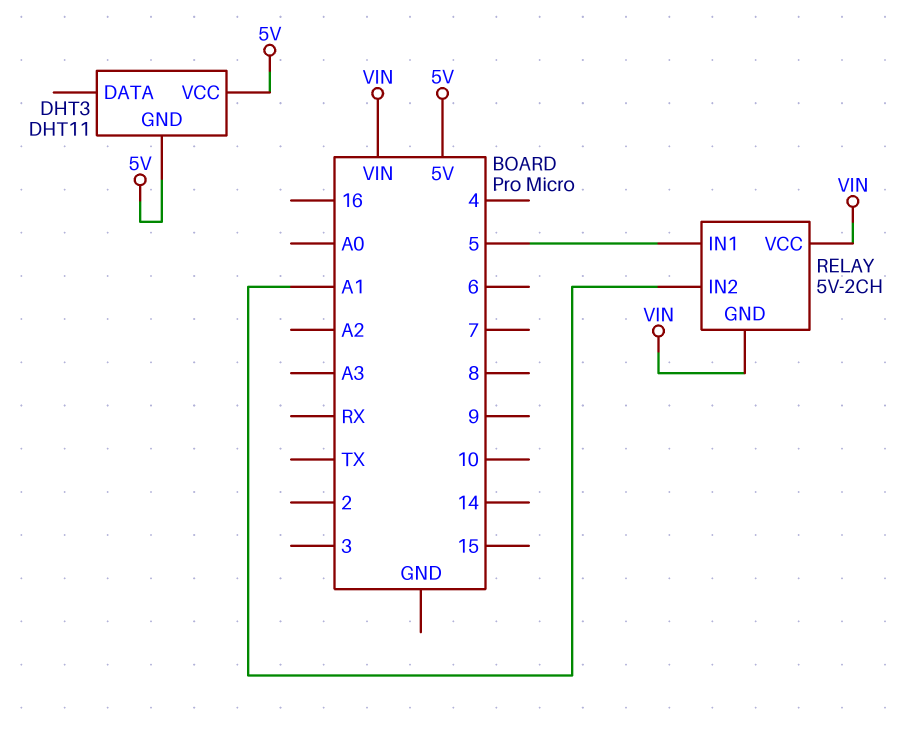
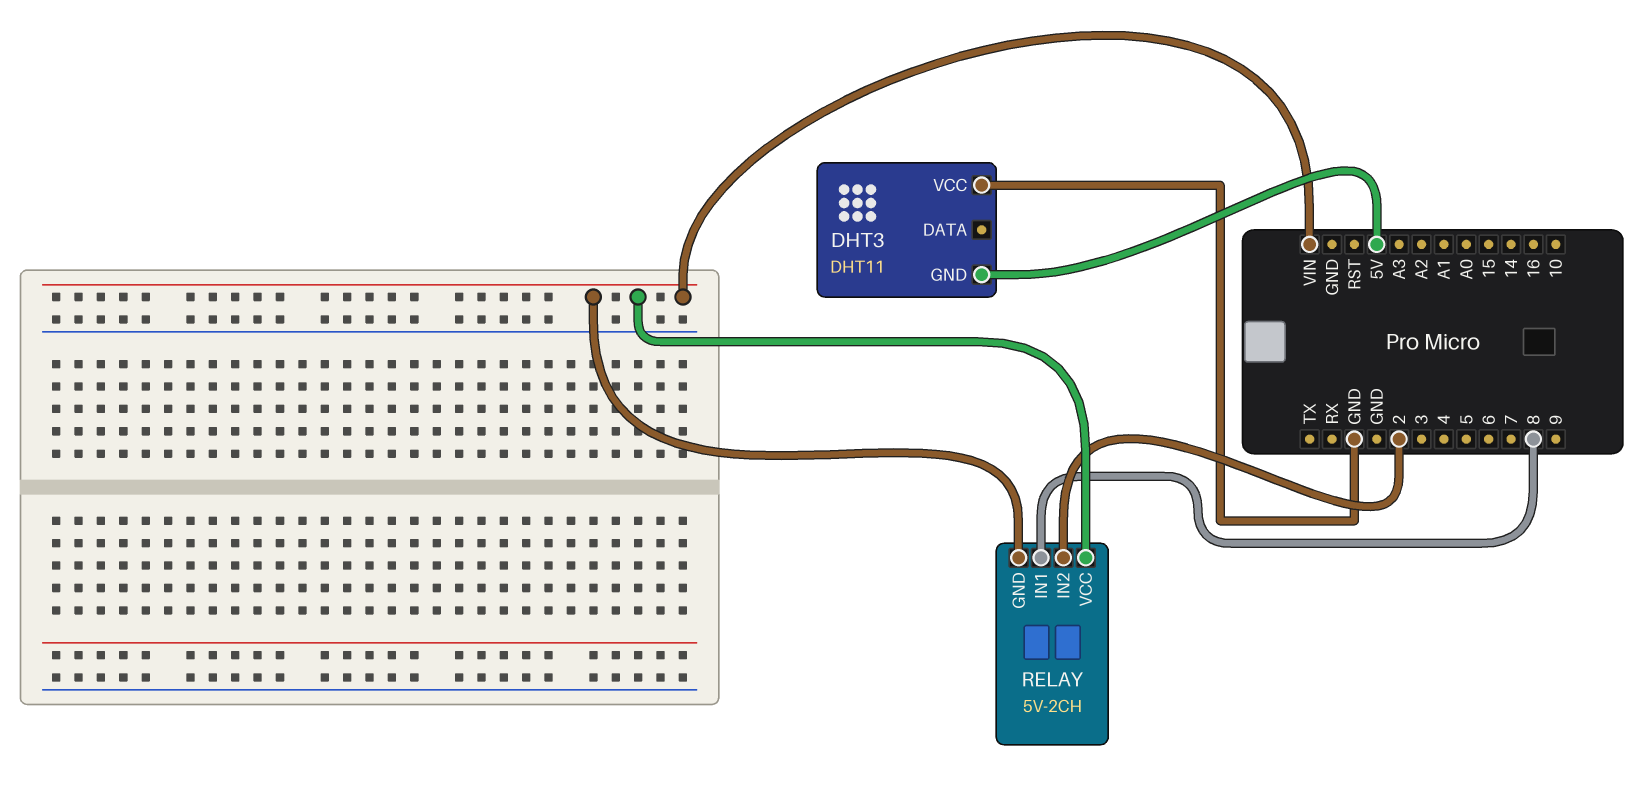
DHT3 pin VCC: 5V -> GND
RELAY pin IN1: 5 -> 8
RELAY pin IN2: A1 -> 2

